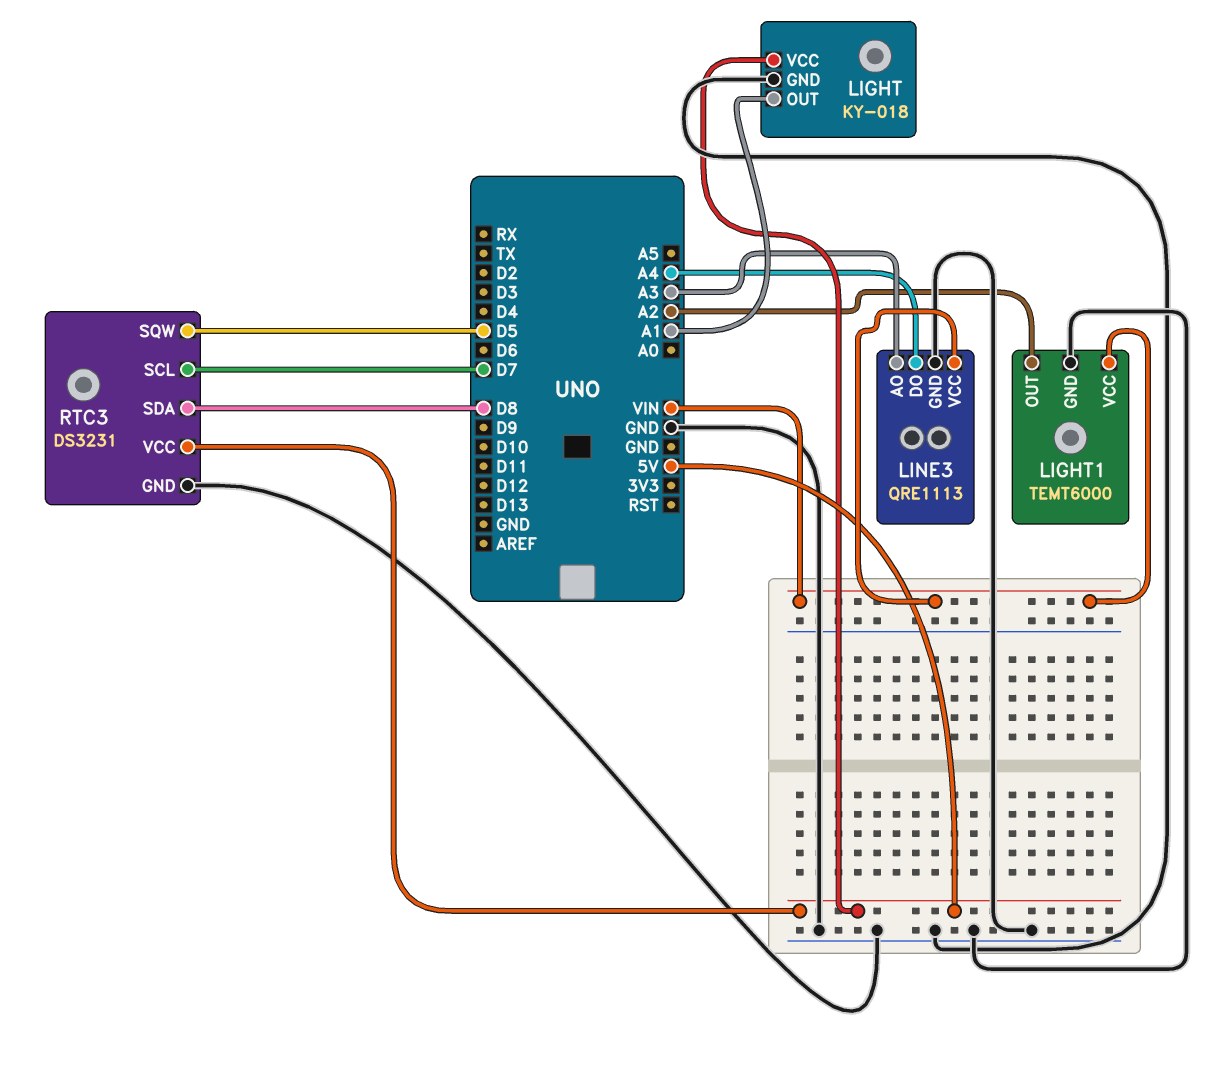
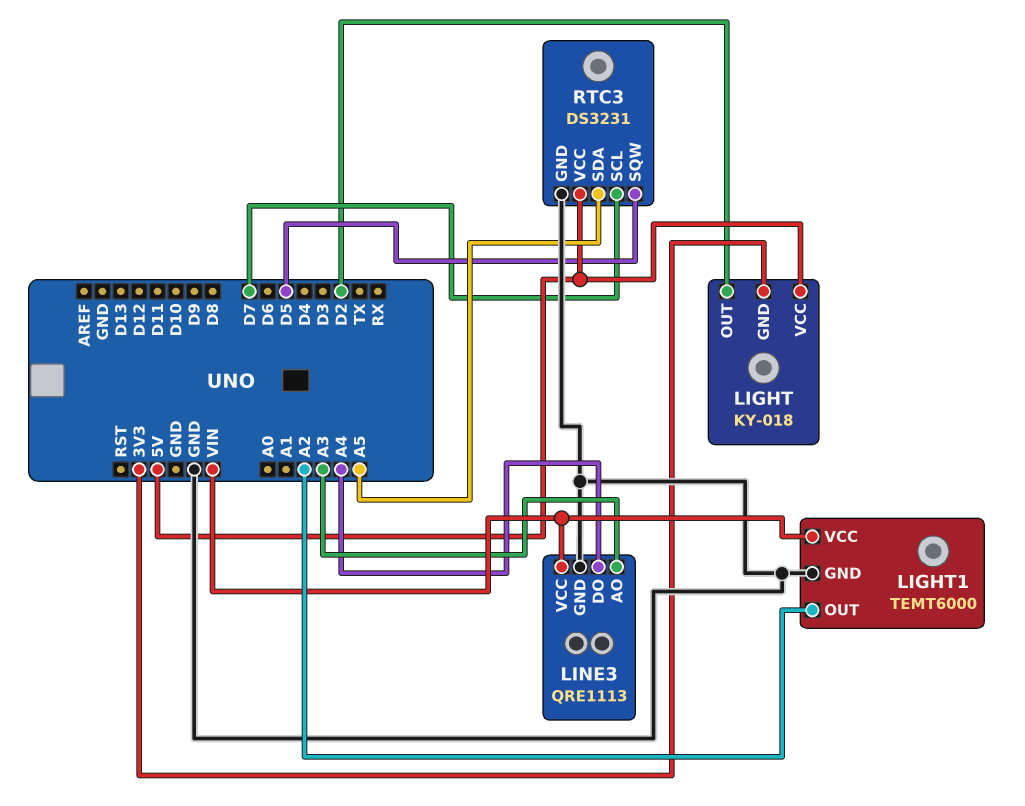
LIGHT pin GND: GND -> 3V3
LIGHT pin OUT: A1 -> D2
RTC3 pin SDA: D8 -> A5

